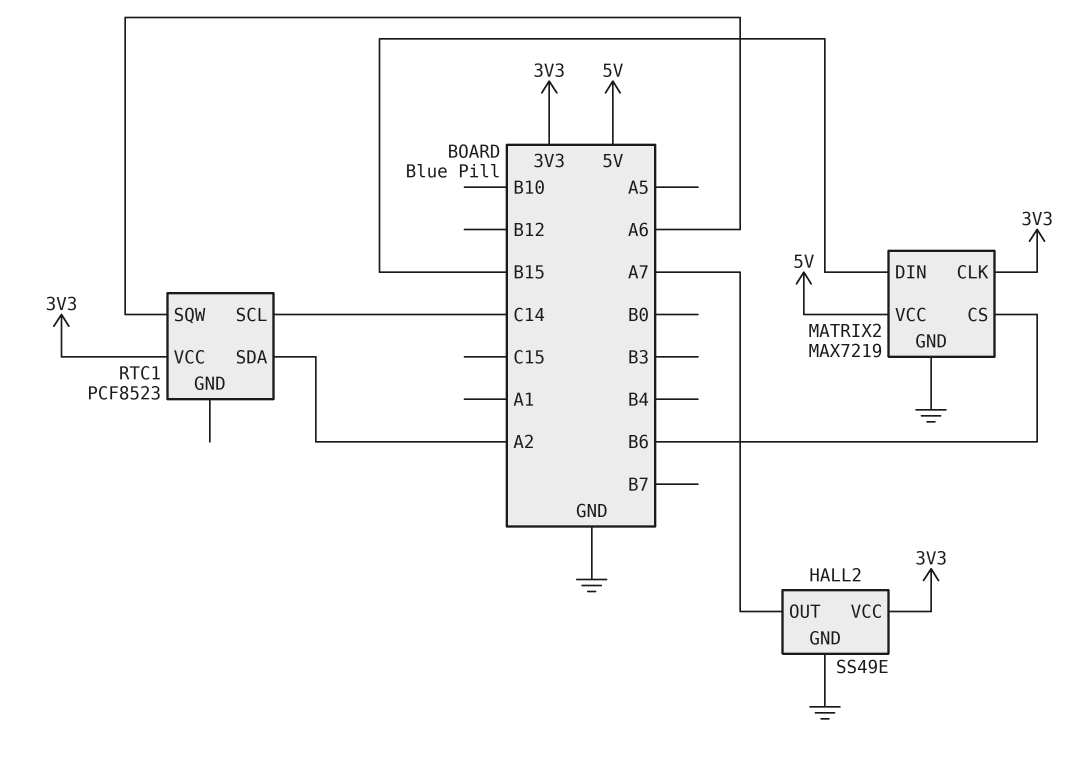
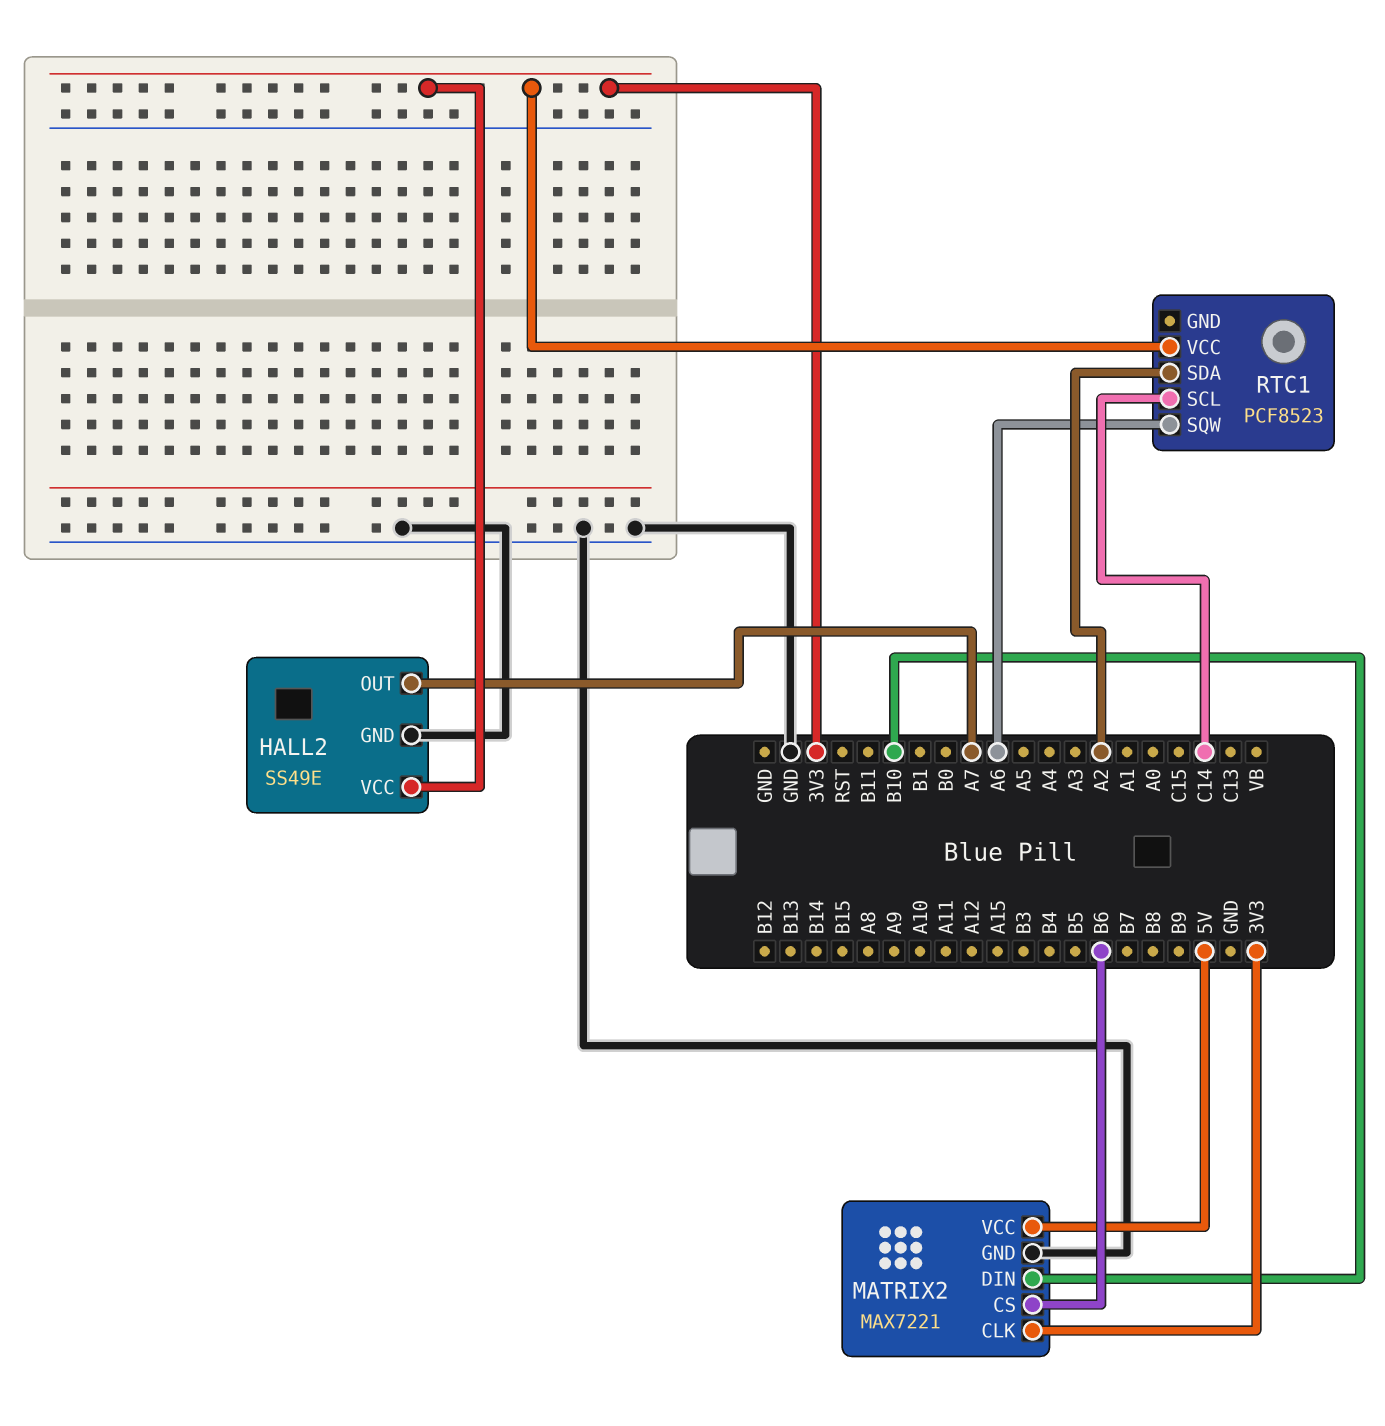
MATRIX2: MAX7219 -> MAX7221
MATRIX2 pin DIN: B15 -> B10

